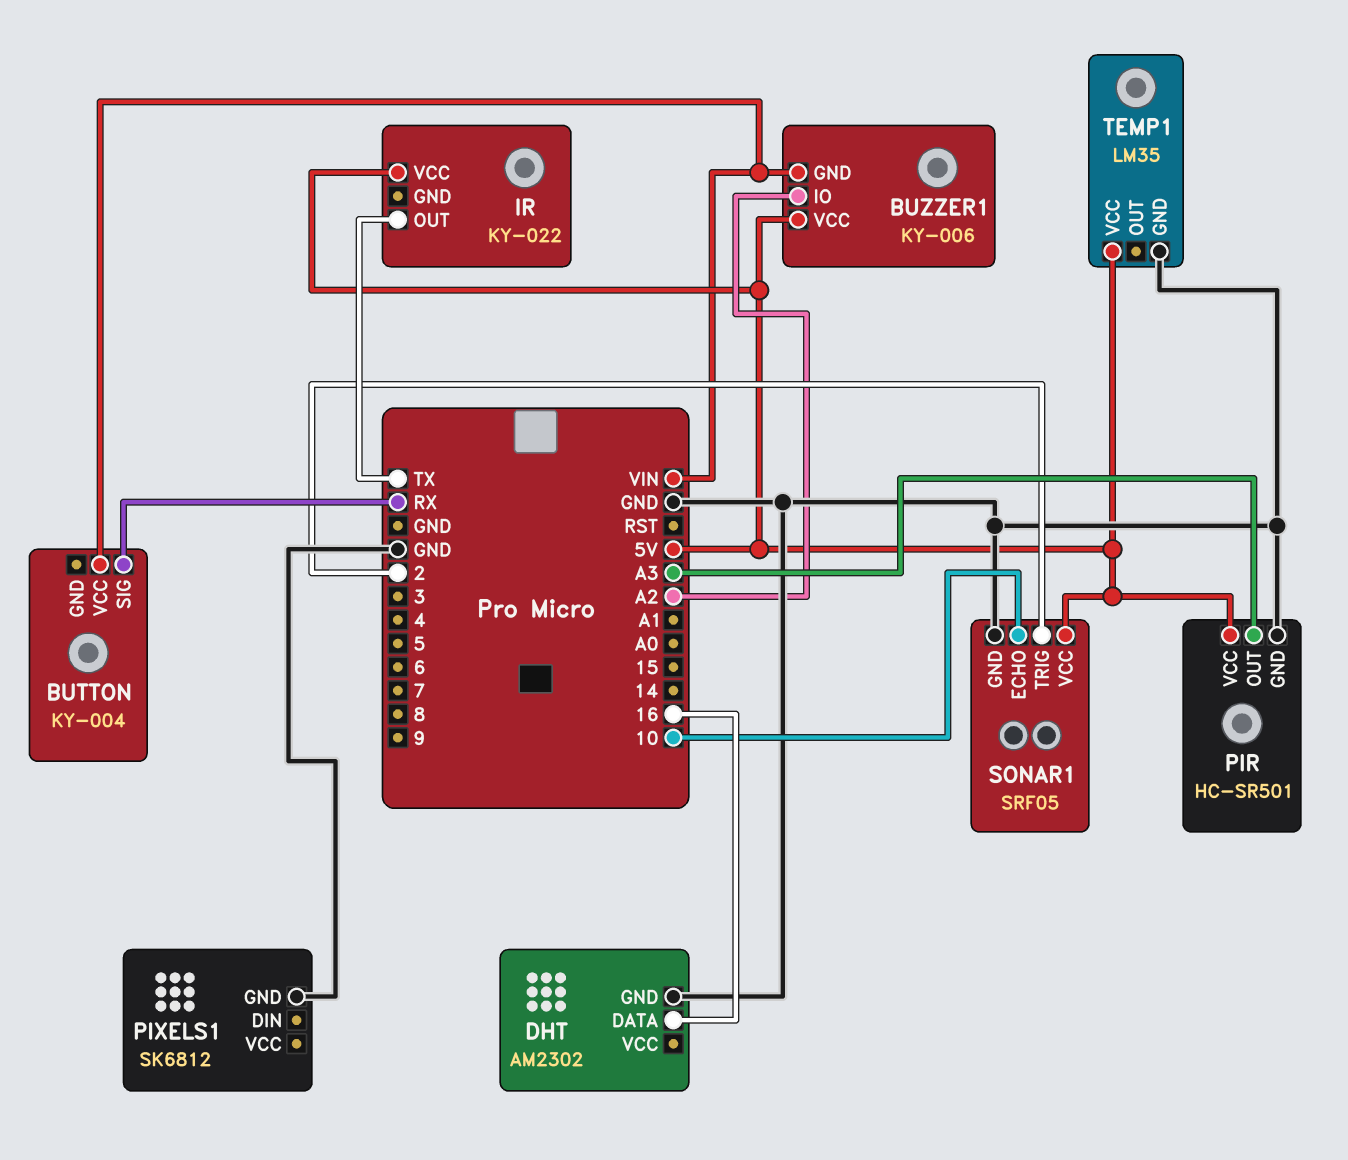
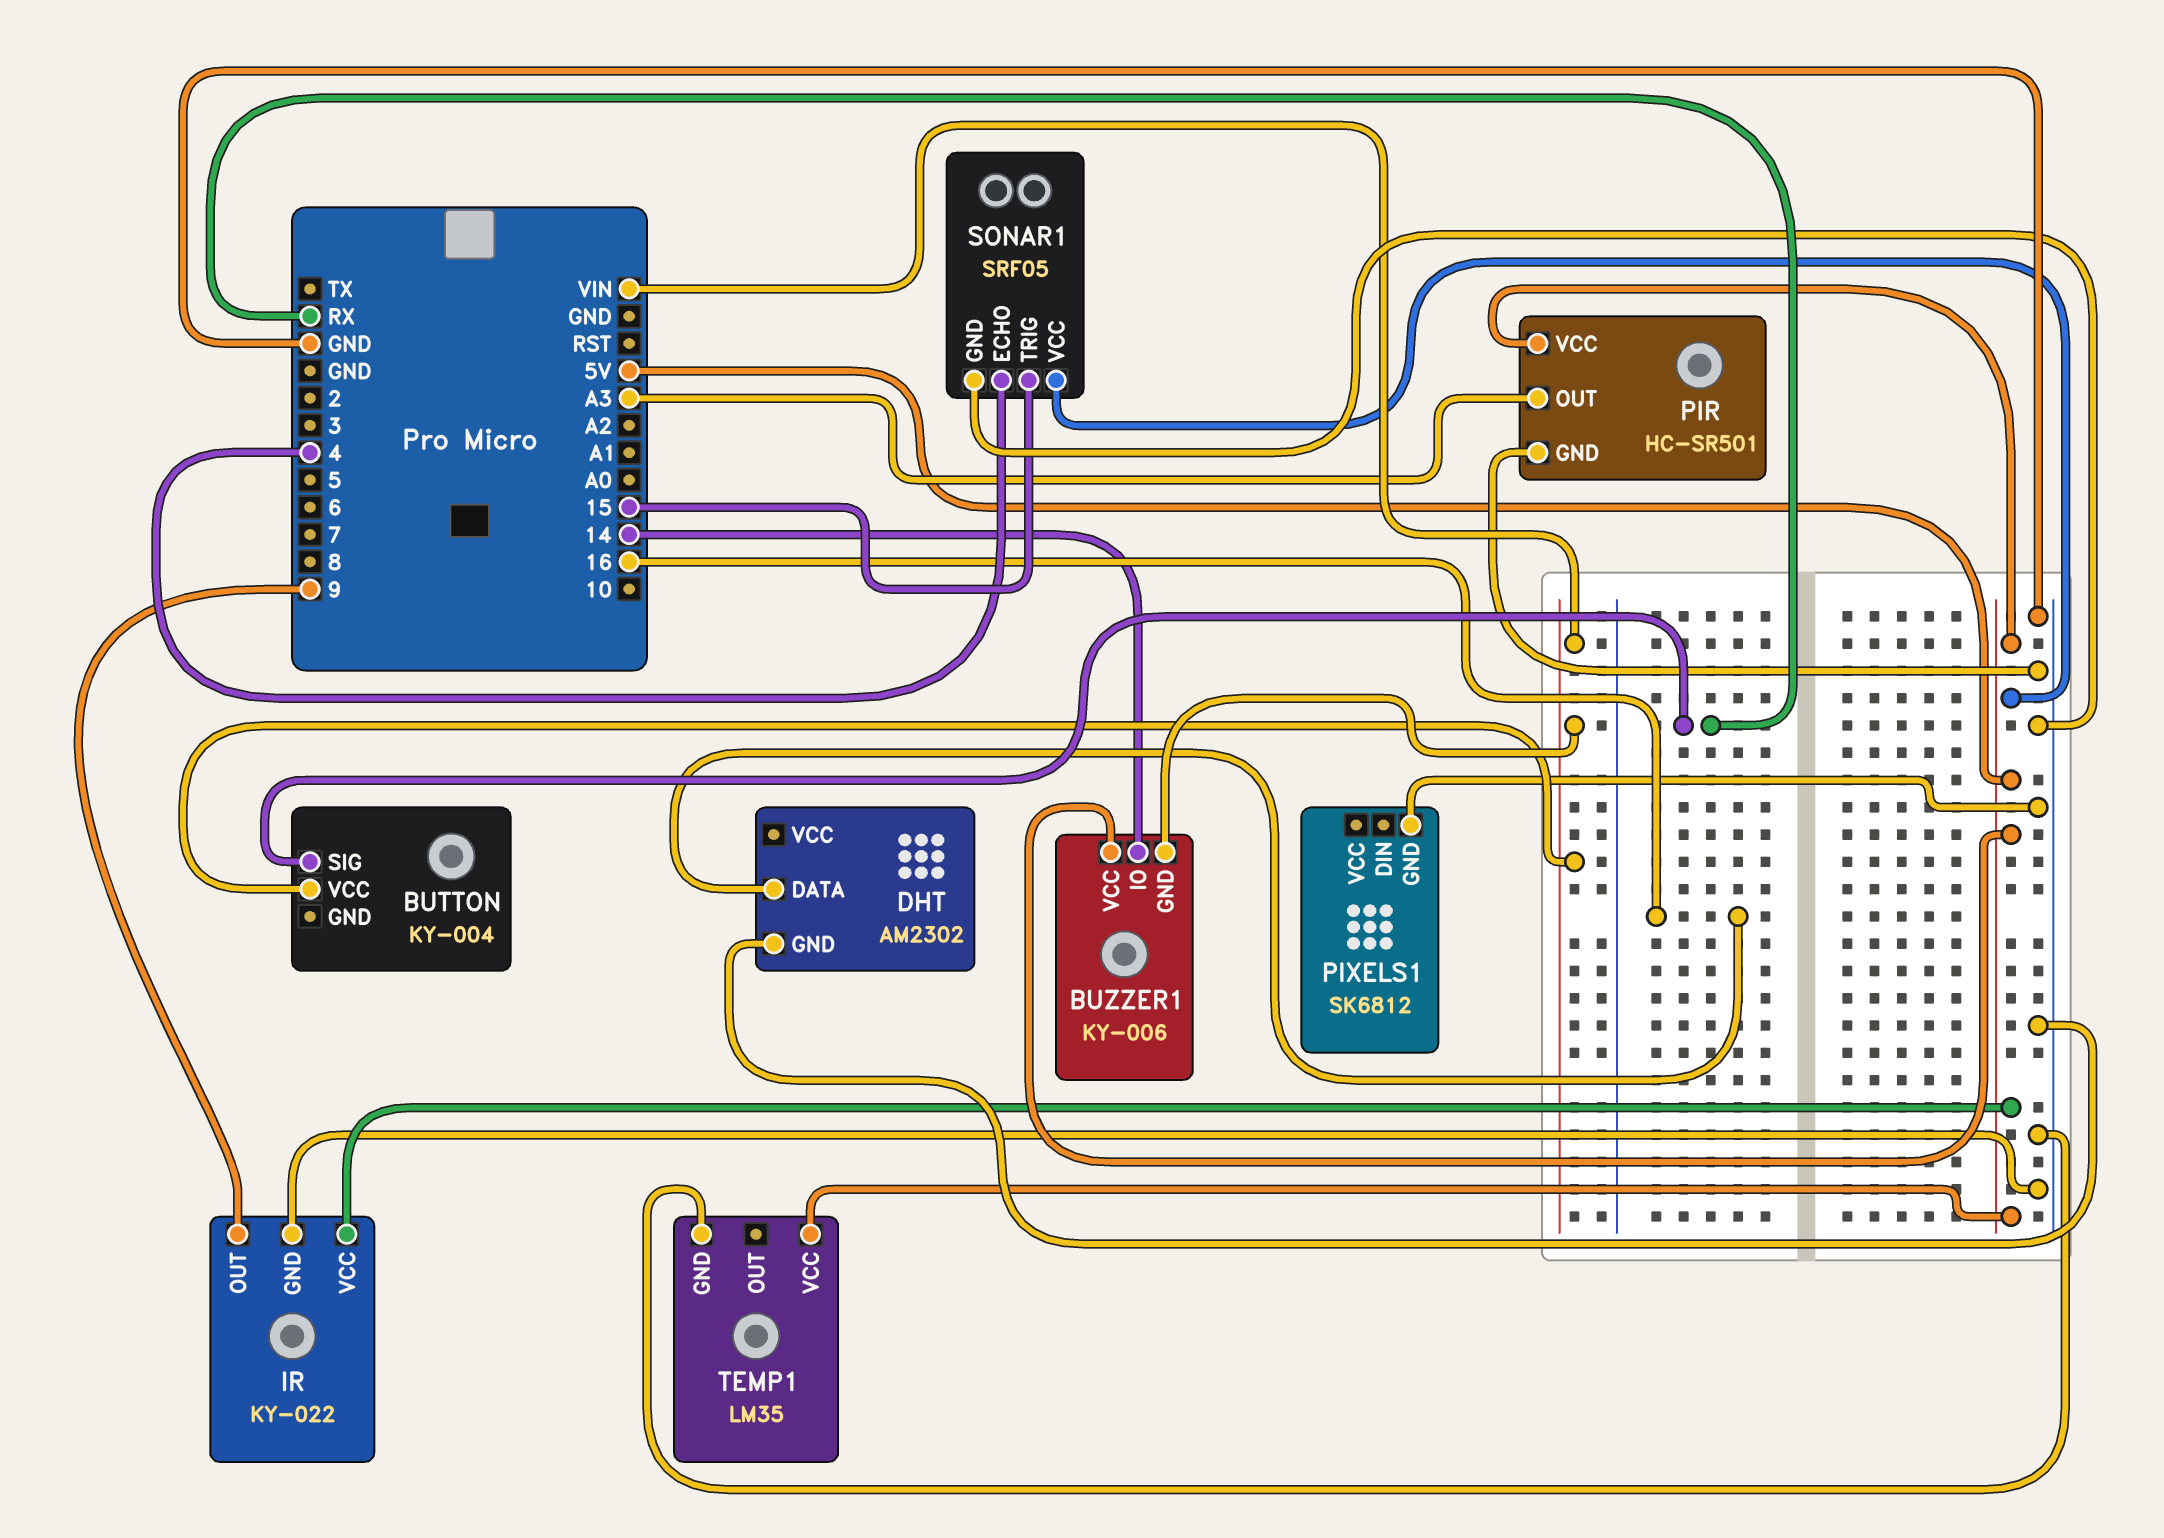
BUZZER1 pin IO: A2 -> 14
IR pin GND: none -> GND
IR pin OUT: TX -> 9
SONAR1 pin ECHO: 10 -> 4
SONAR1 pin TRIG: 2 -> 15

